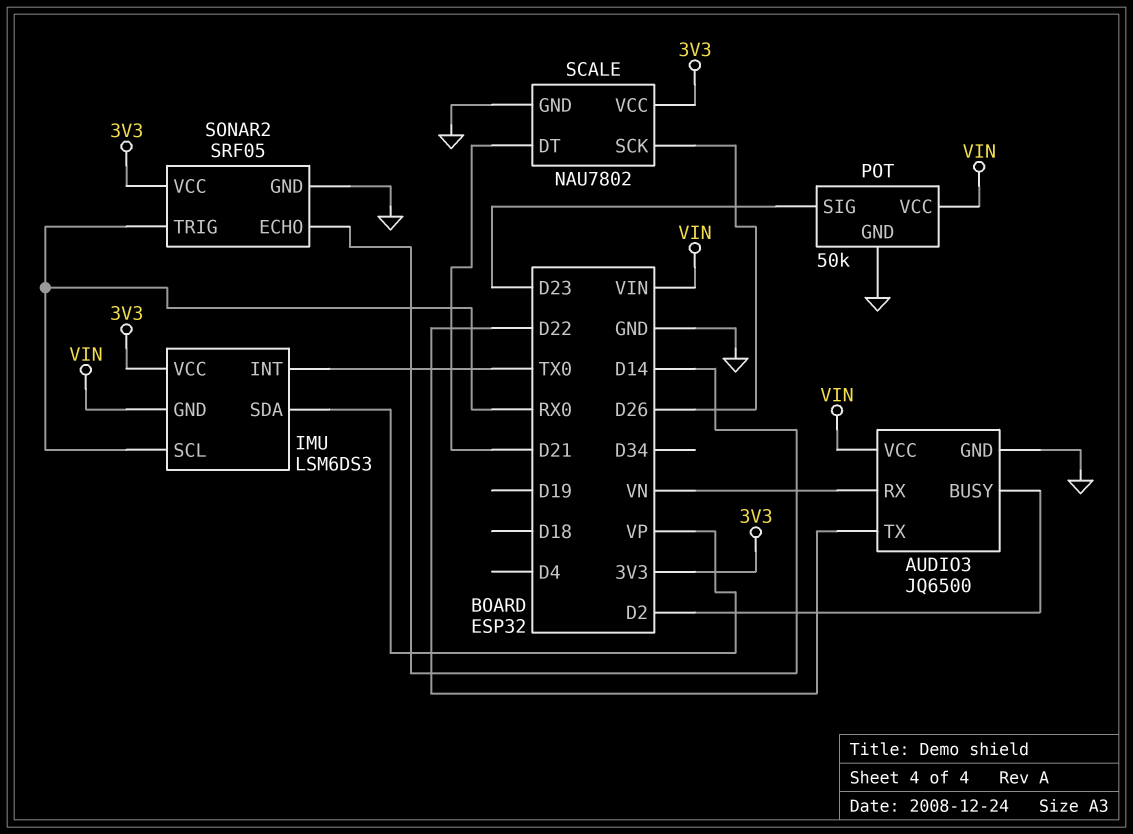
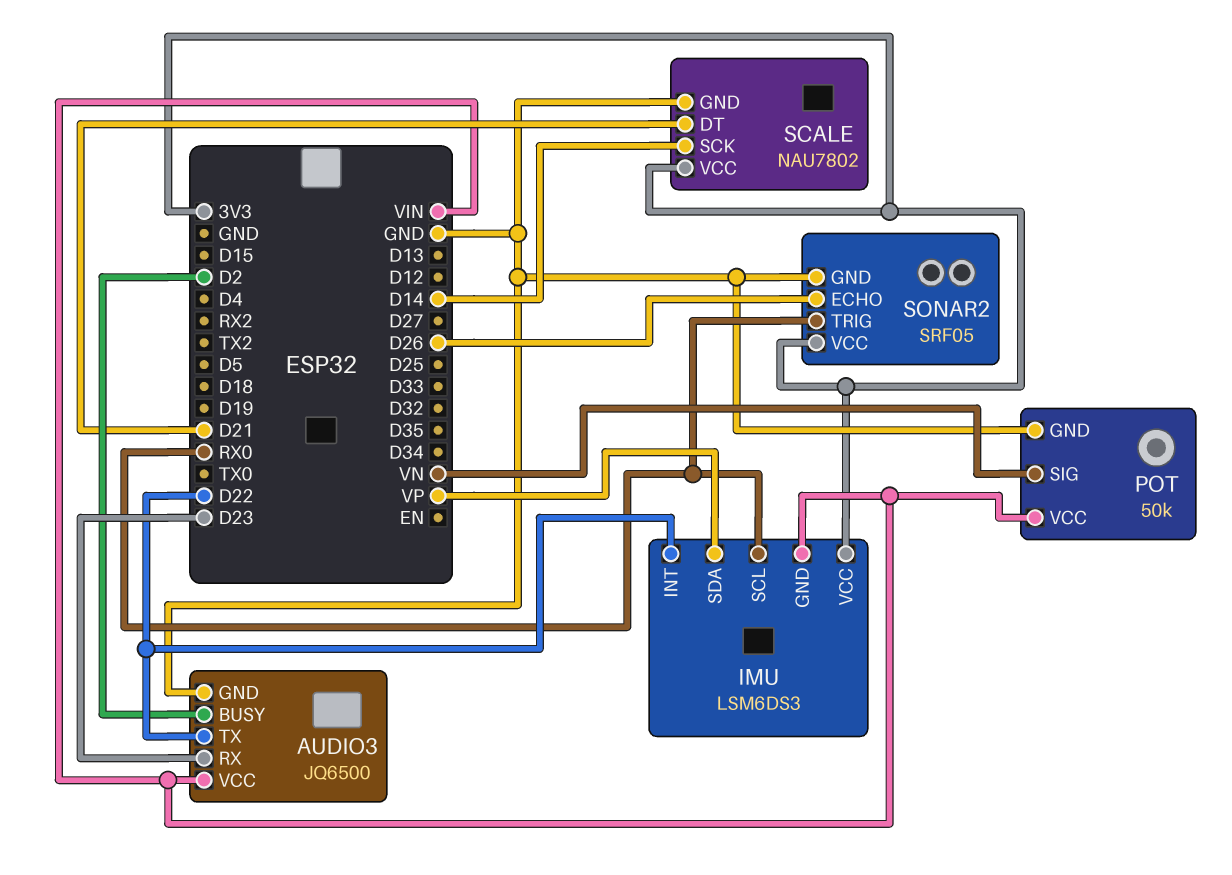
AUDIO3 pin RX: VN -> D23
IMU pin INT: TX0 -> D22
POT pin SIG: D23 -> VN
SCALE pin SCK: D26 -> D14
SONAR2 pin ECHO: D14 -> D26

